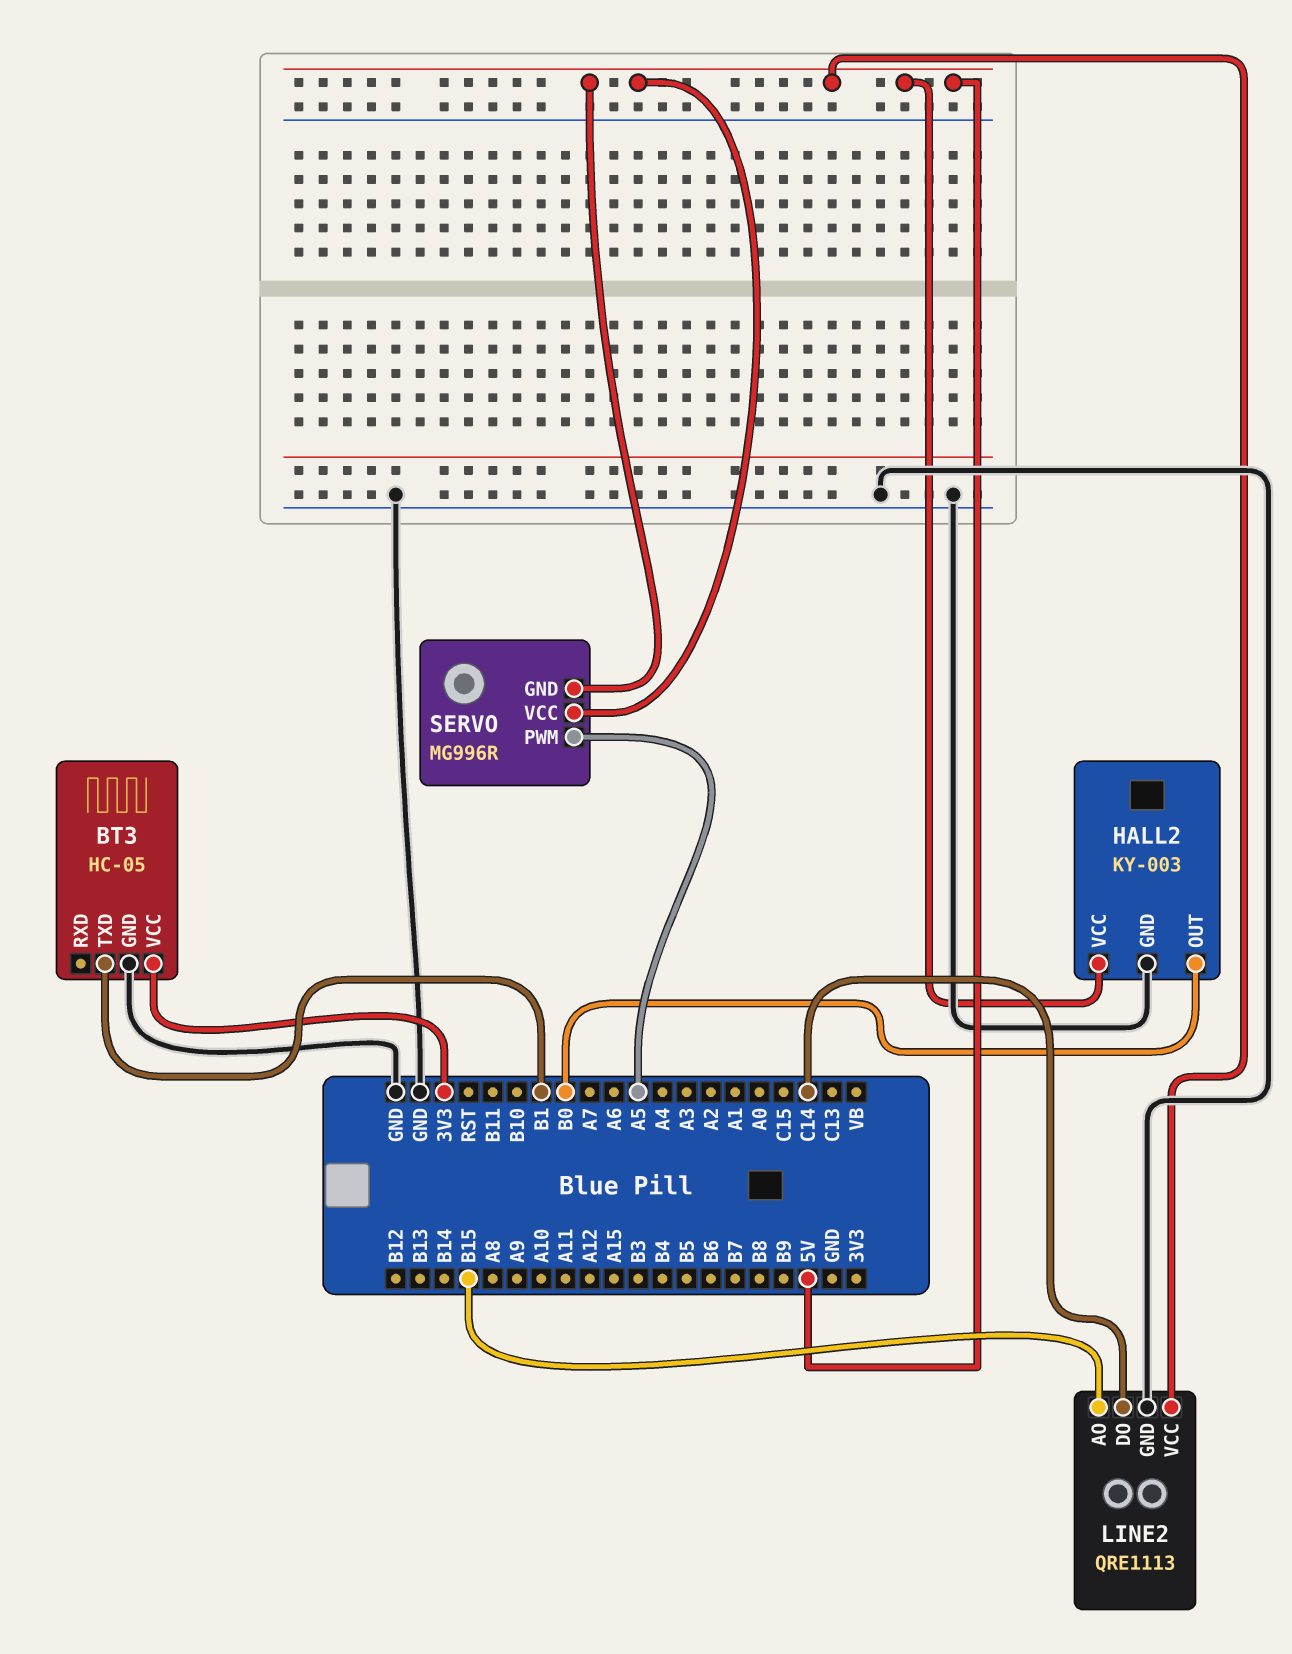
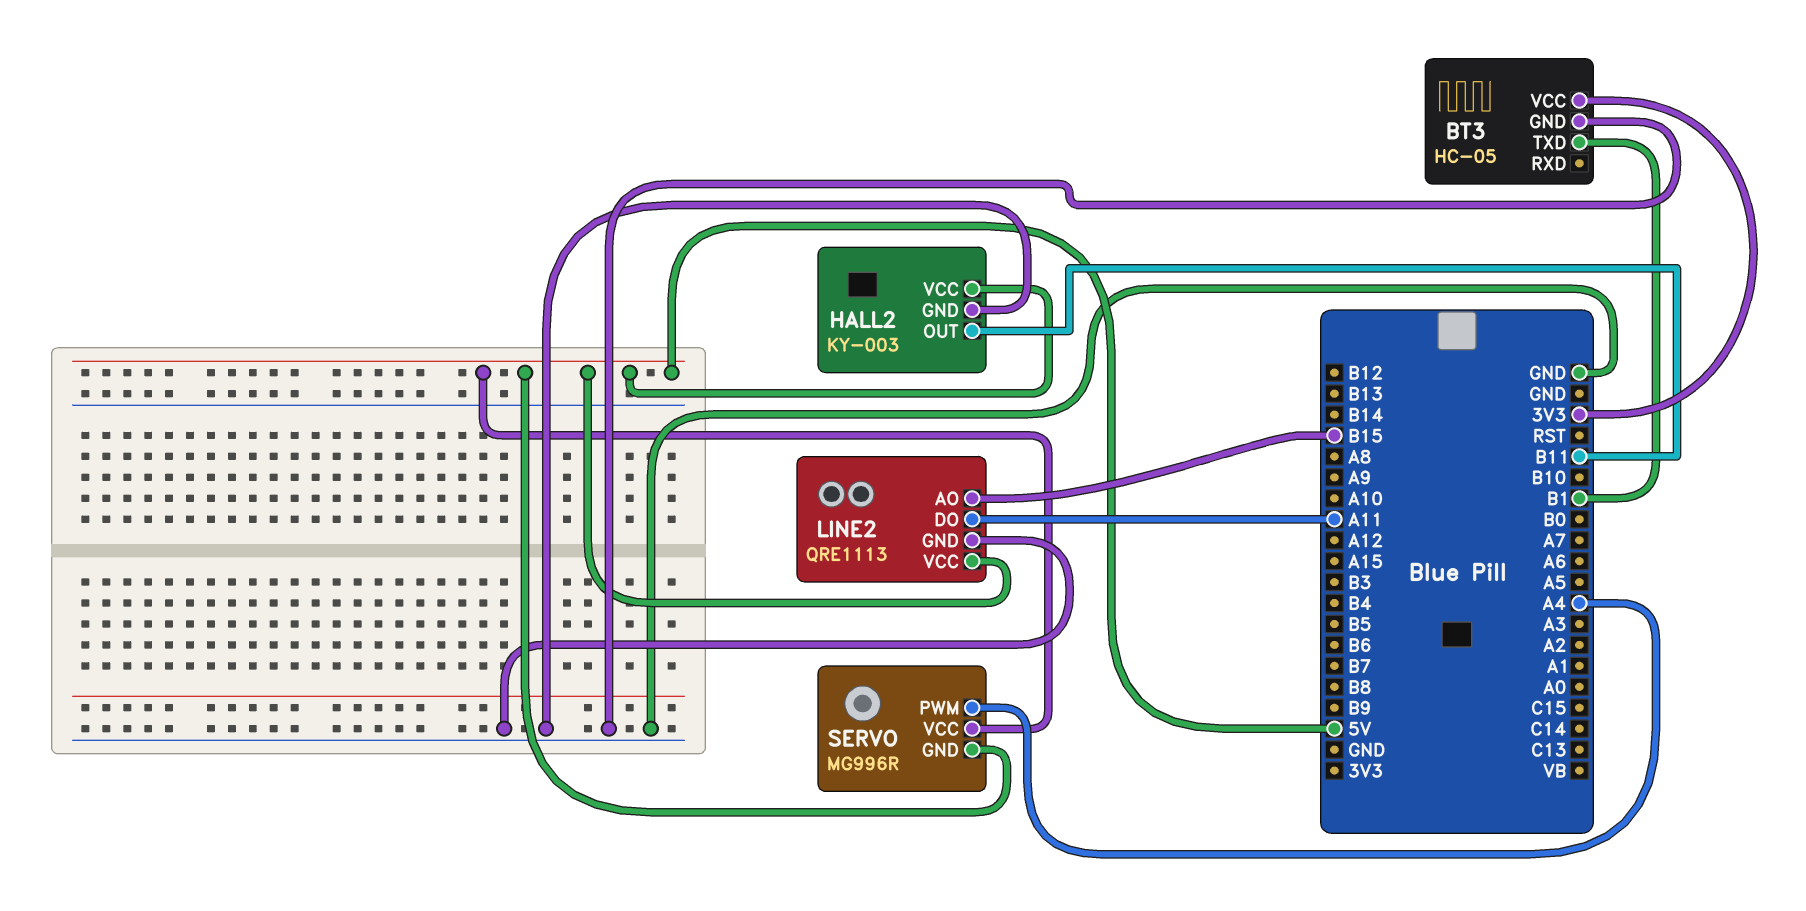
HALL2 pin OUT: B0 -> B11
LINE2 pin DO: C14 -> A11
SERVO pin PWM: A5 -> A4

